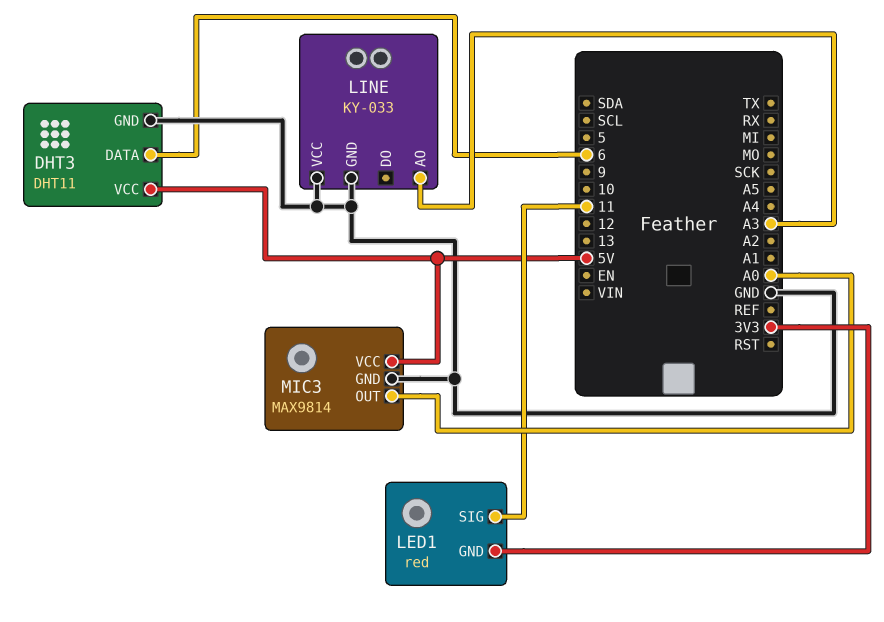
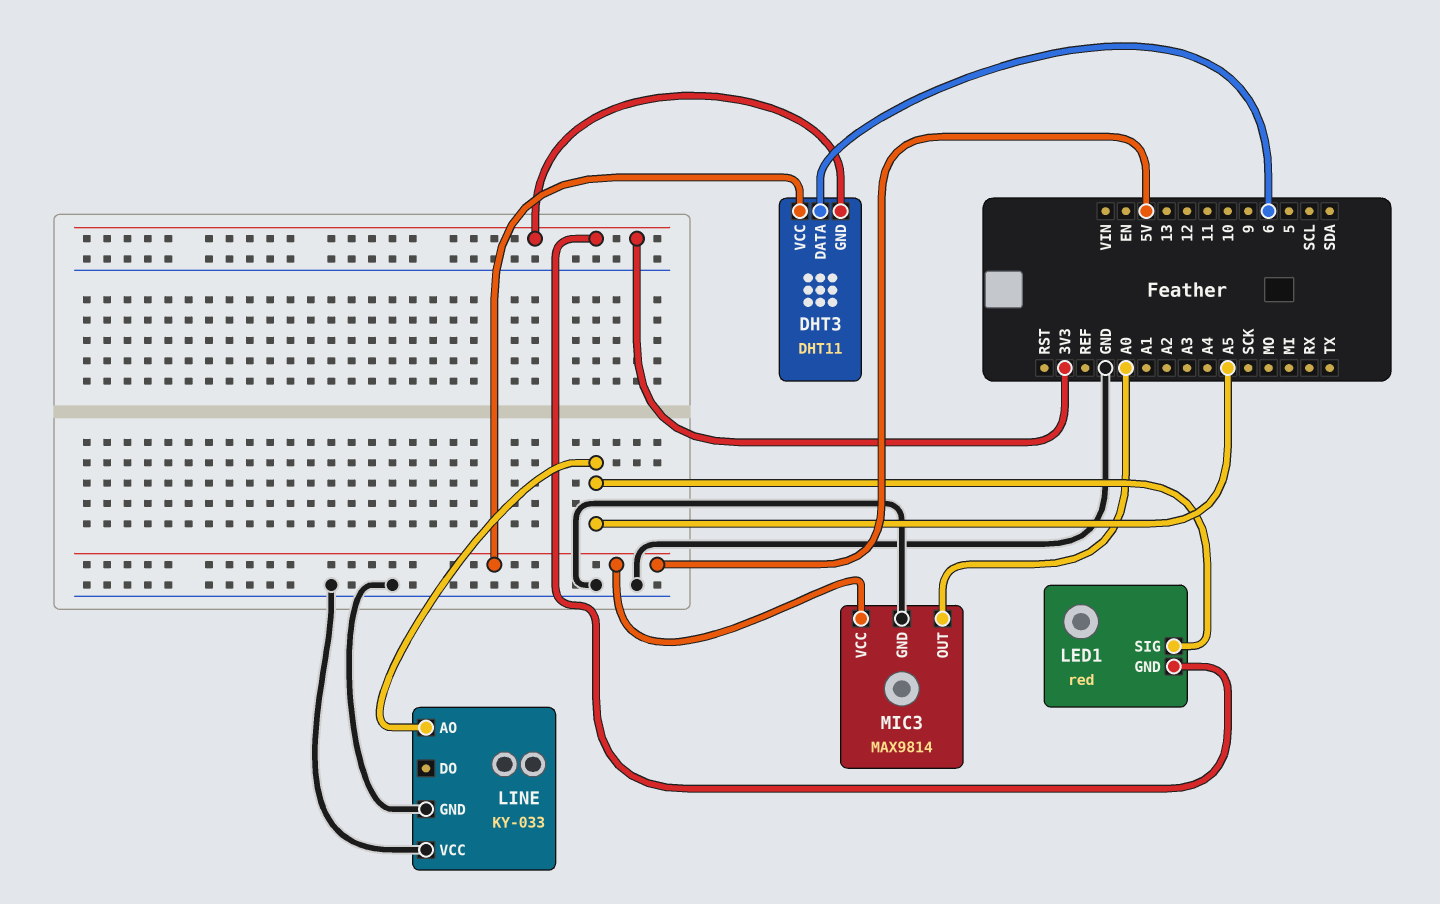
DHT3 pin GND: GND -> 3V3
LED1 pin SIG: 11 -> A5
LINE pin AO: A3 -> A5

